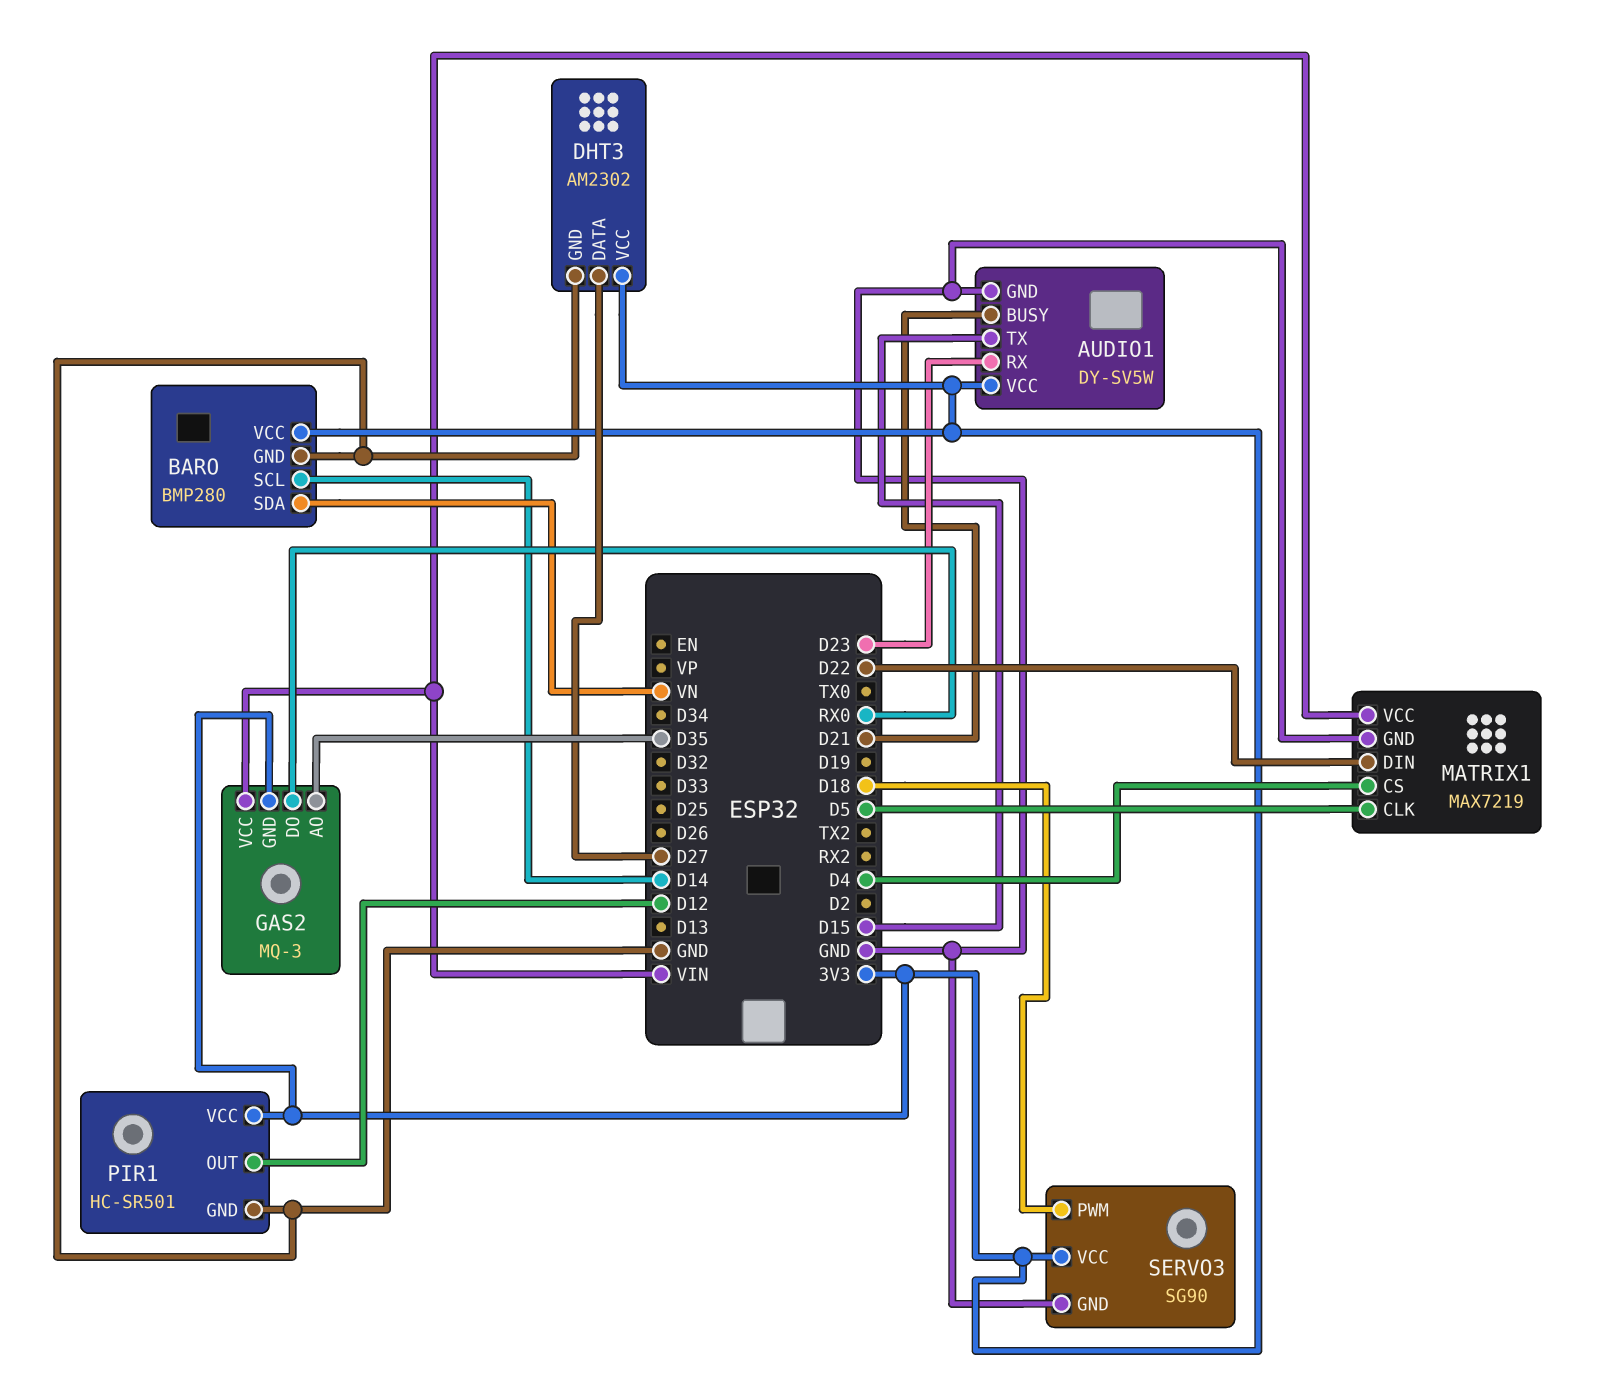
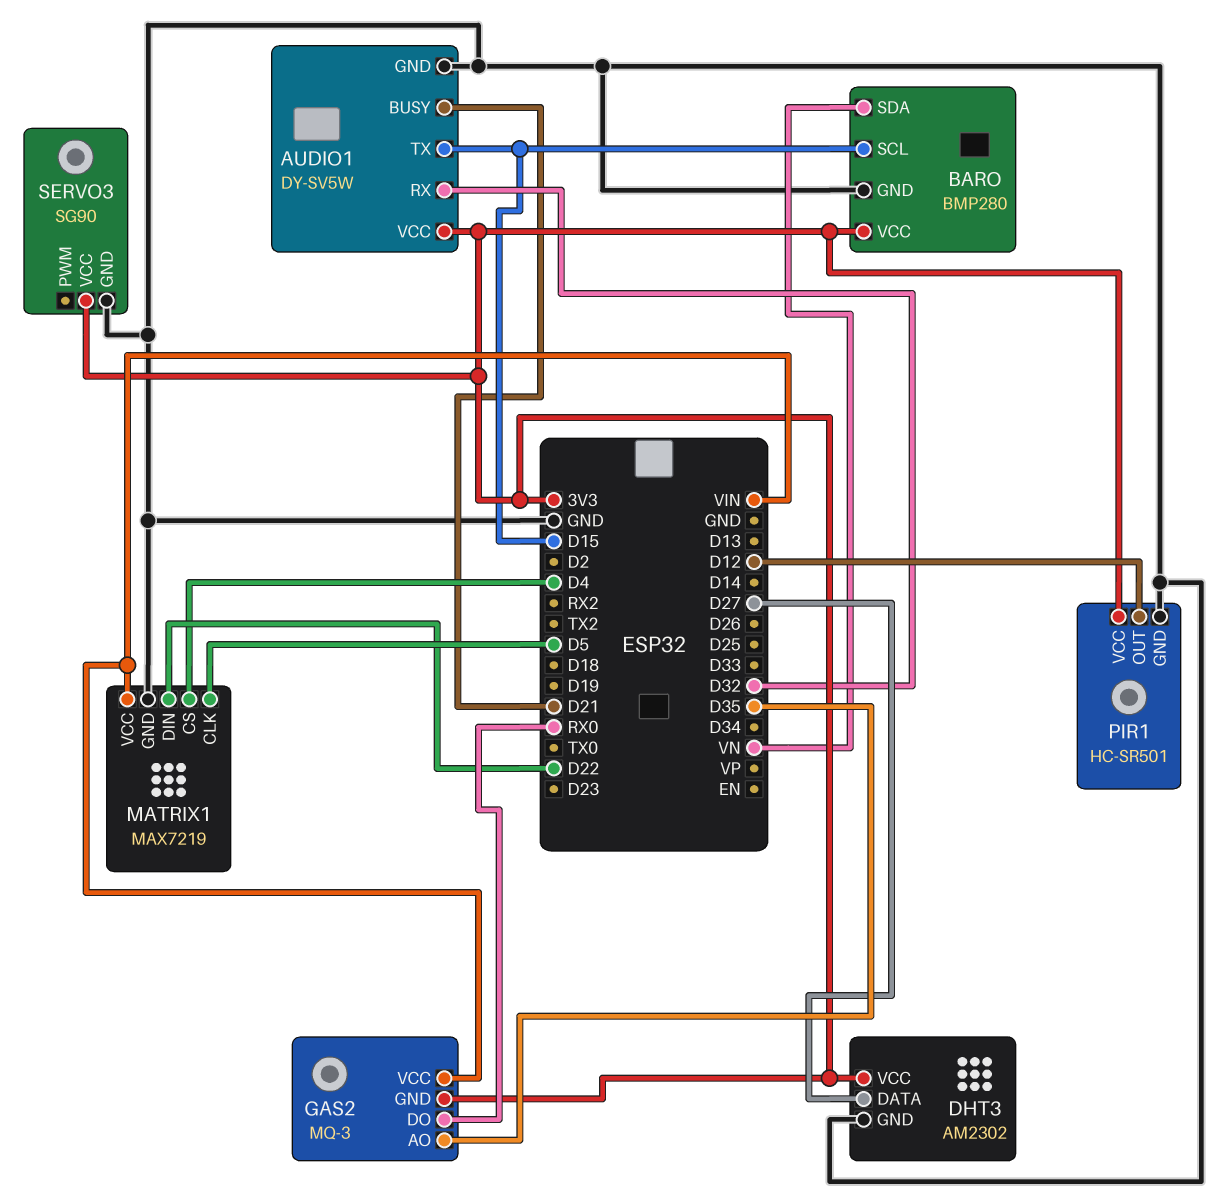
AUDIO1 pin RX: D23 -> D32
BARO pin SCL: D14 -> D15
SERVO3 pin PWM: D18 -> none

